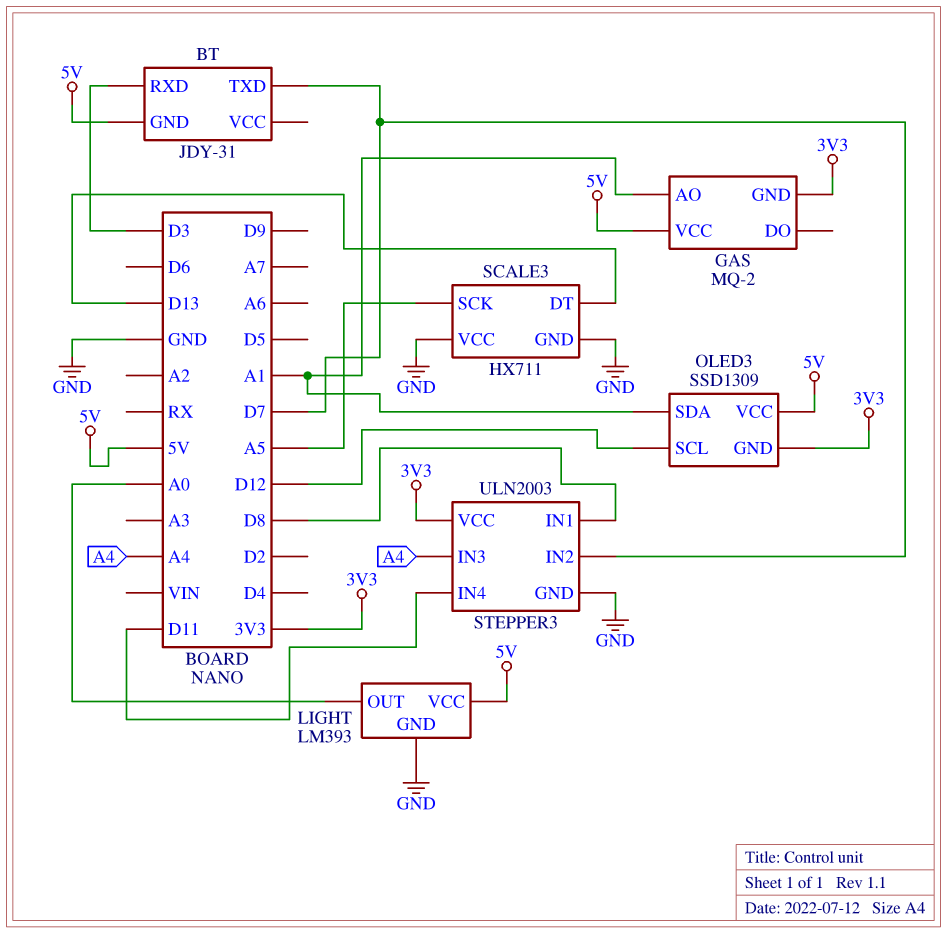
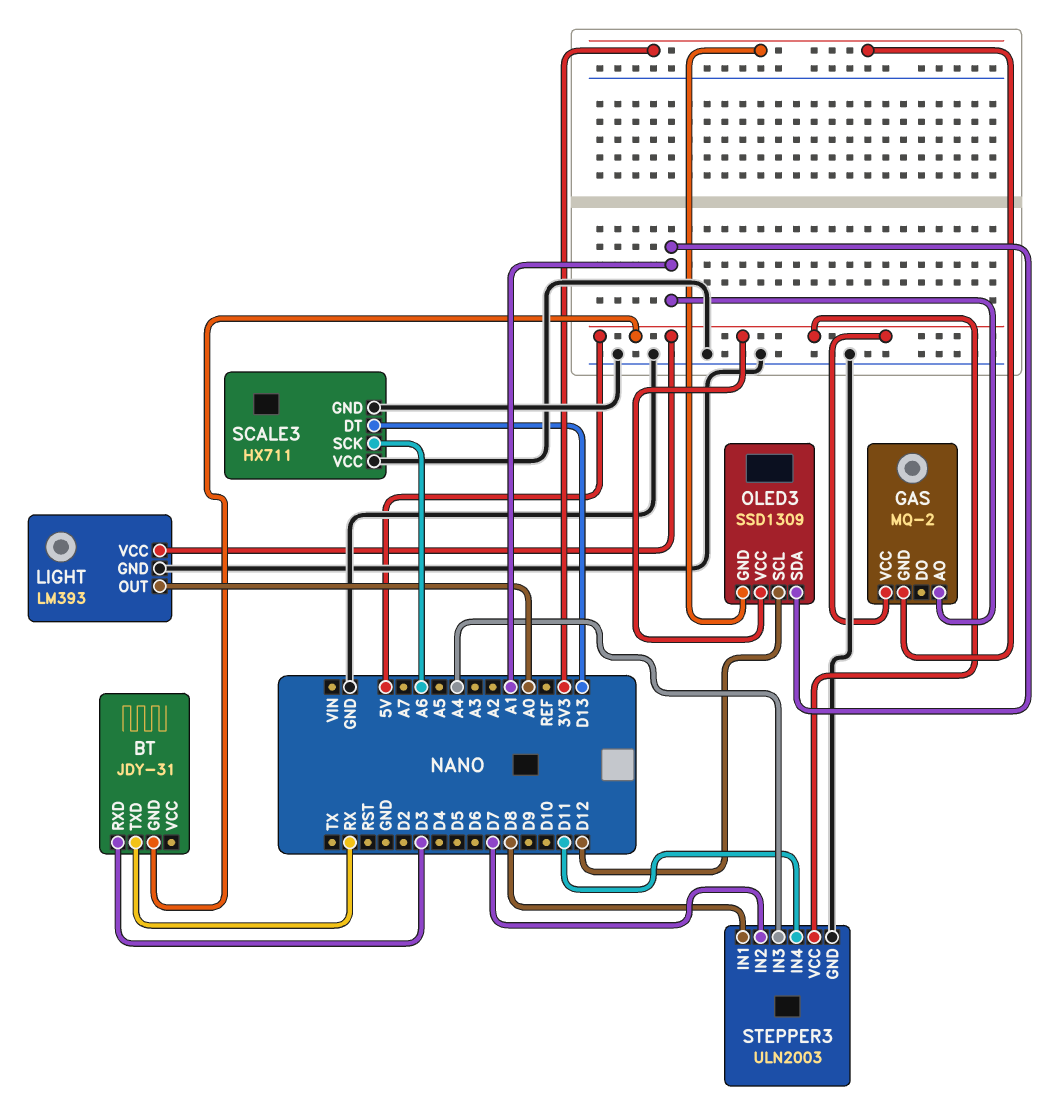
BT pin TXD: D7 -> RX
SCALE3 pin SCK: A5 -> A6
STEPPER3 pin VCC: 3V3 -> 5V

